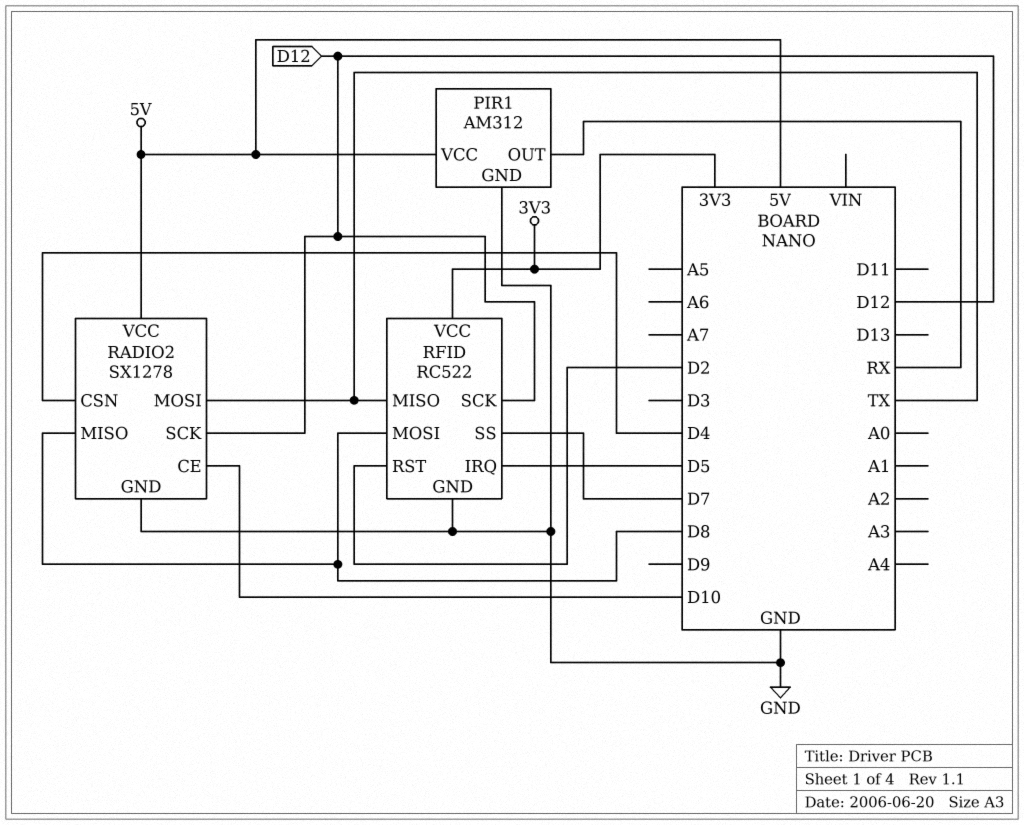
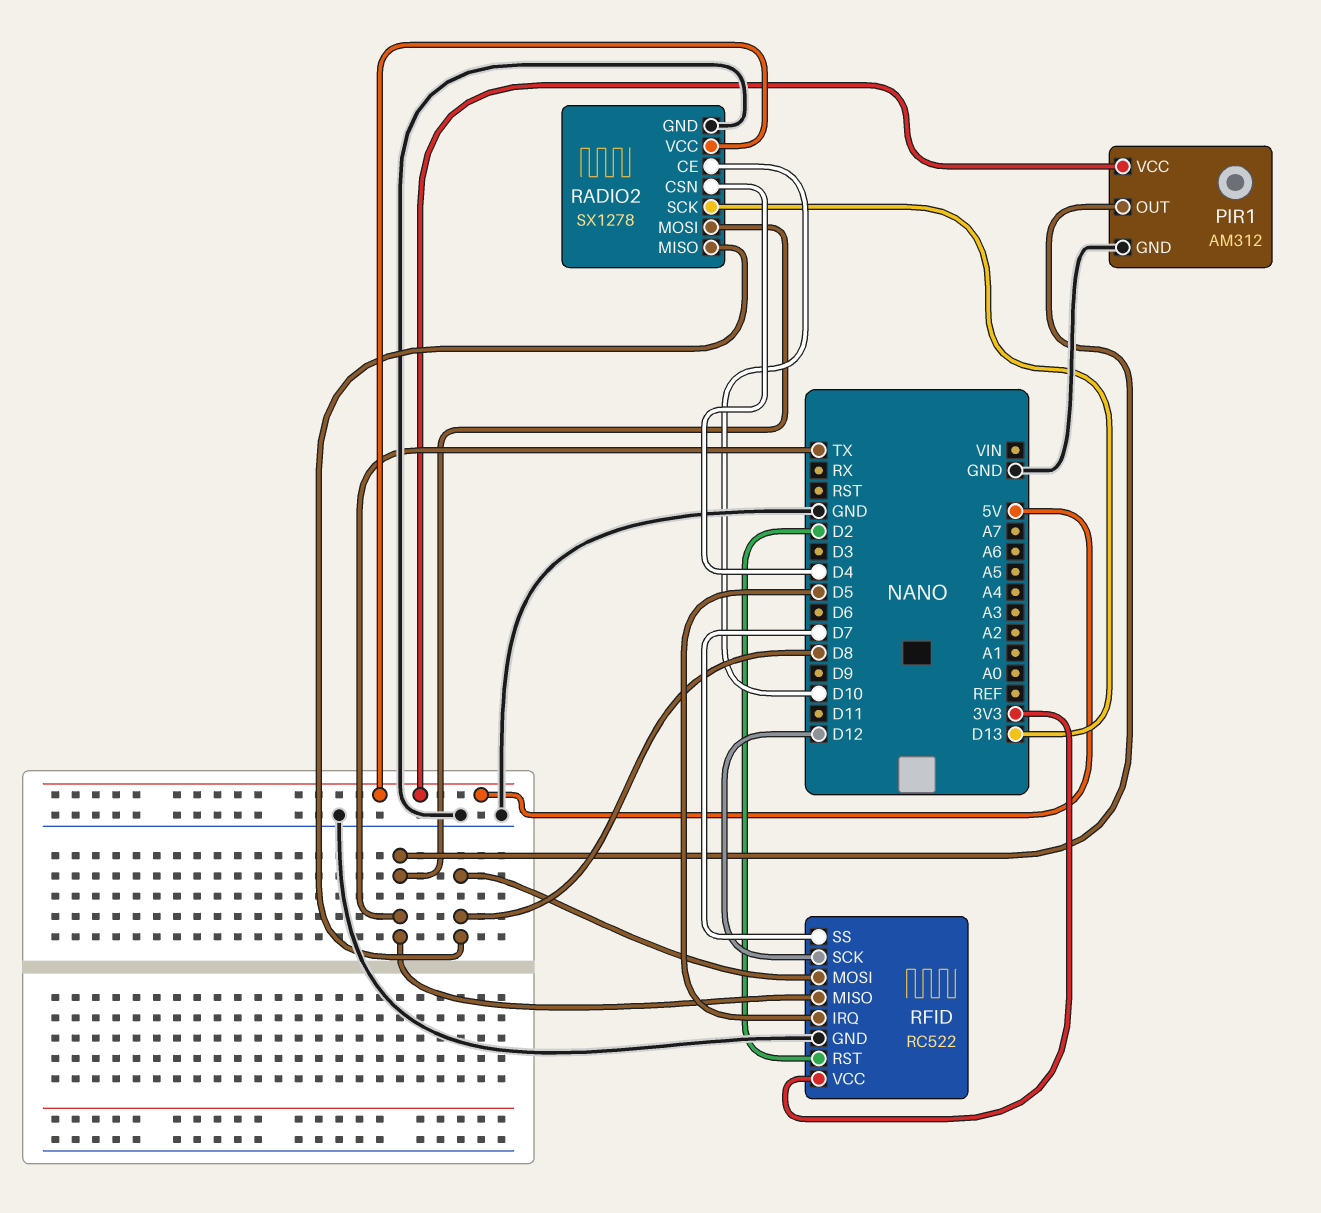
PIR1 pin OUT: RX -> TX
RADIO2 pin SCK: D12 -> D13

